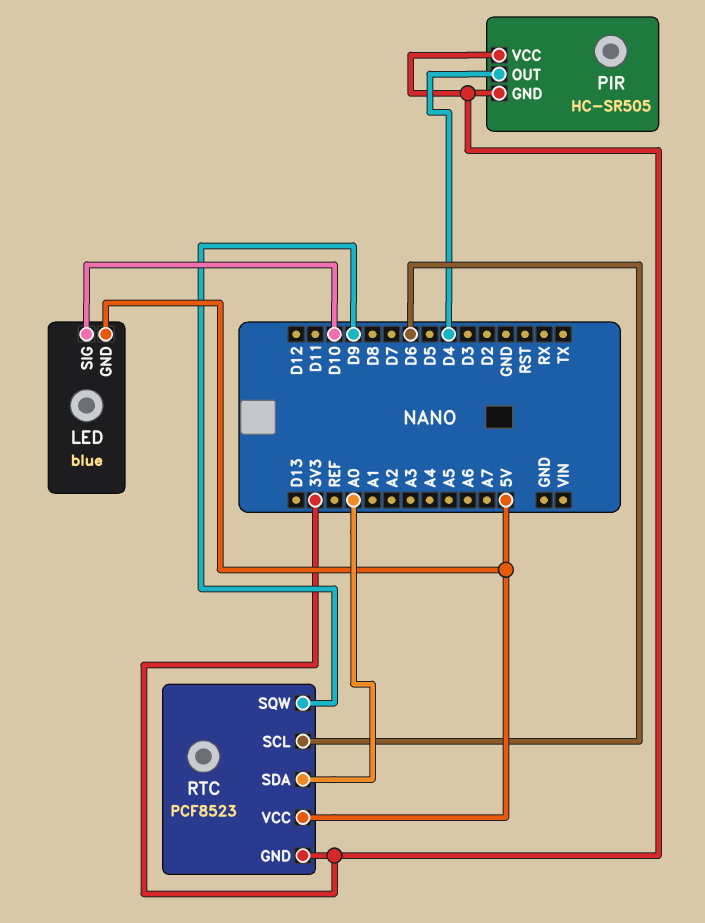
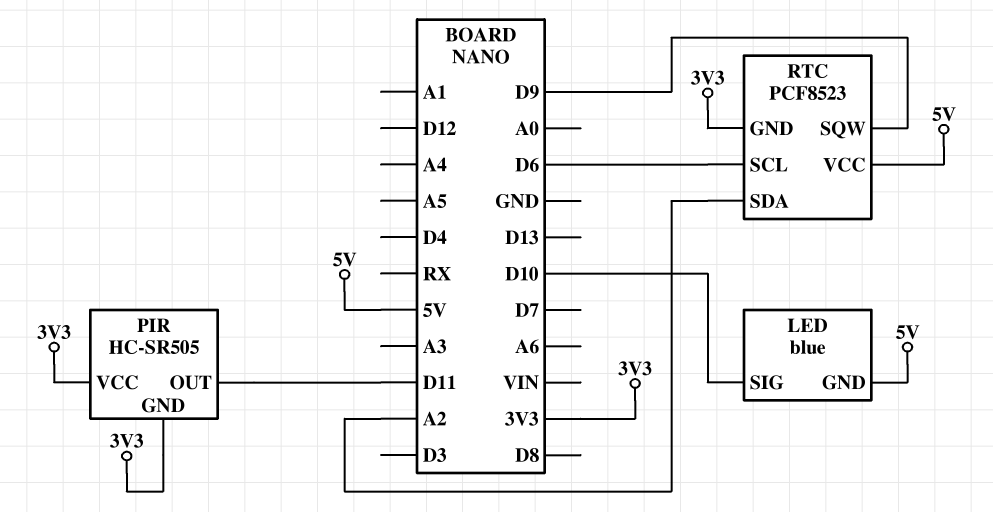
PIR pin OUT: D4 -> D11
RTC pin SDA: A0 -> A2

